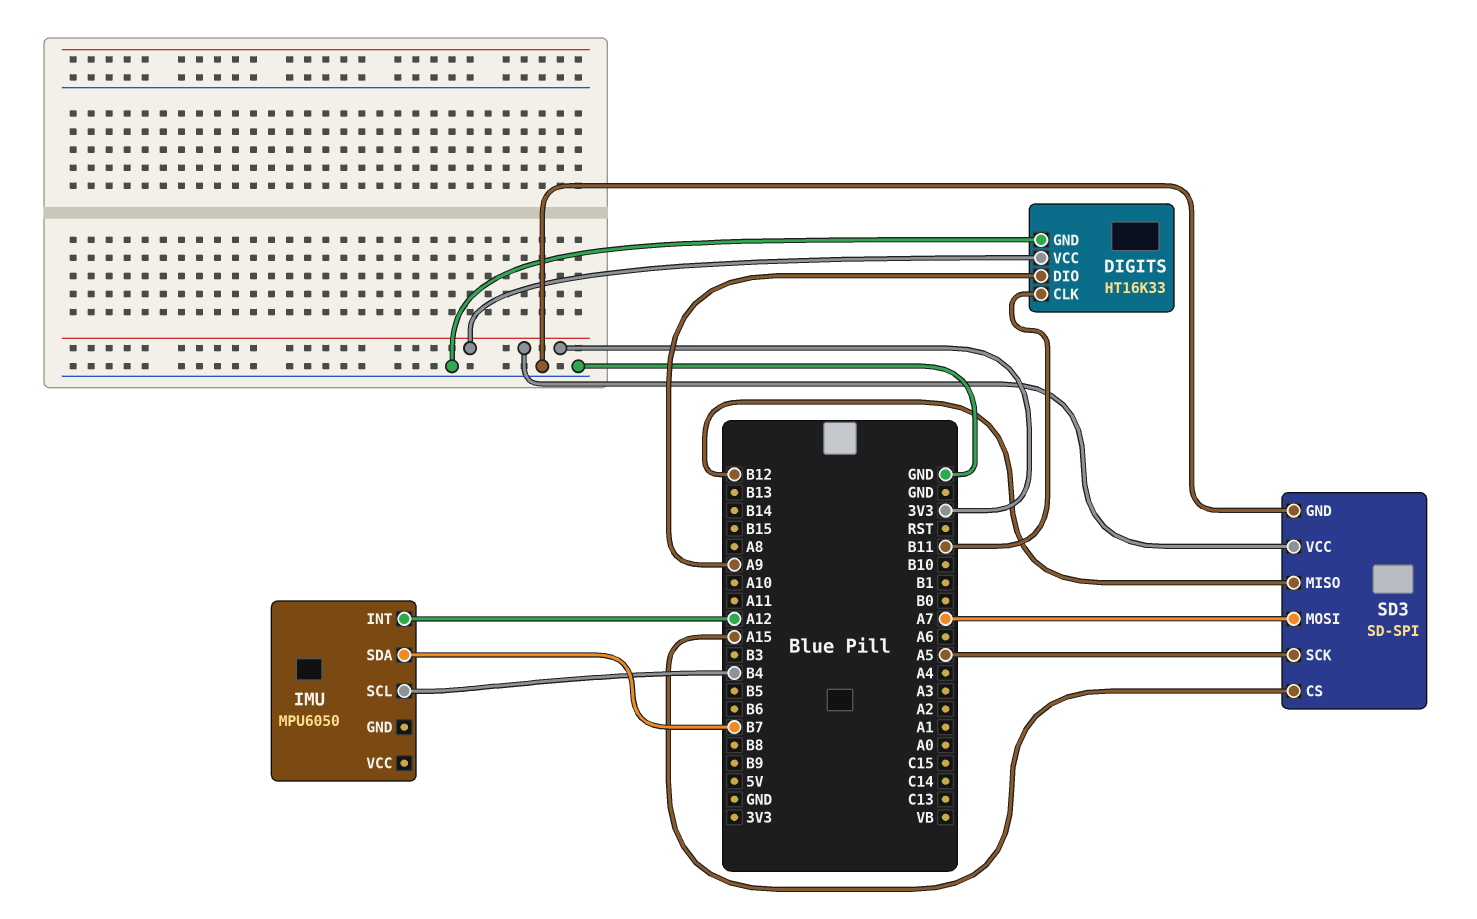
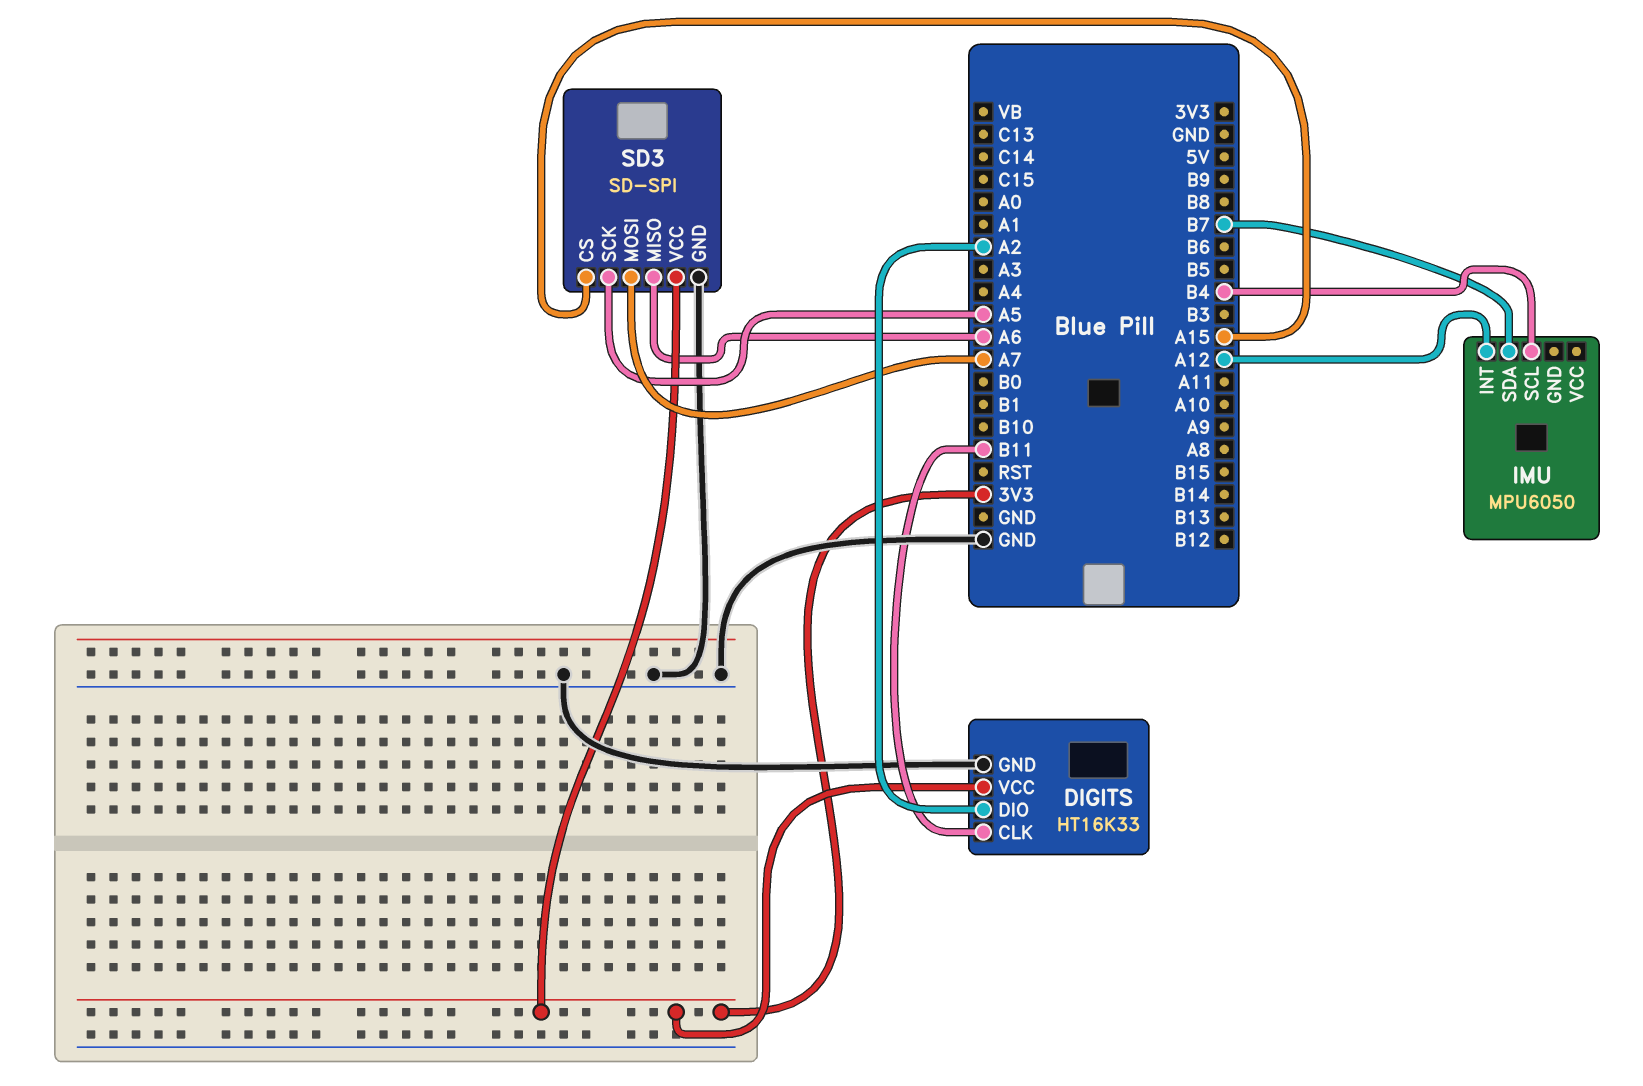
DIGITS pin DIO: A9 -> A2
SD3 pin MISO: B12 -> A6

